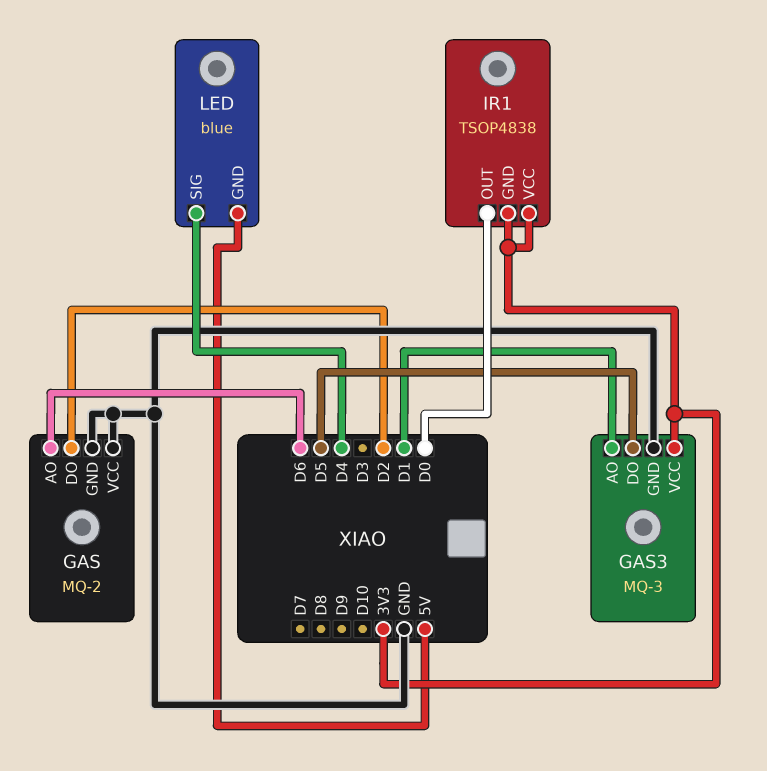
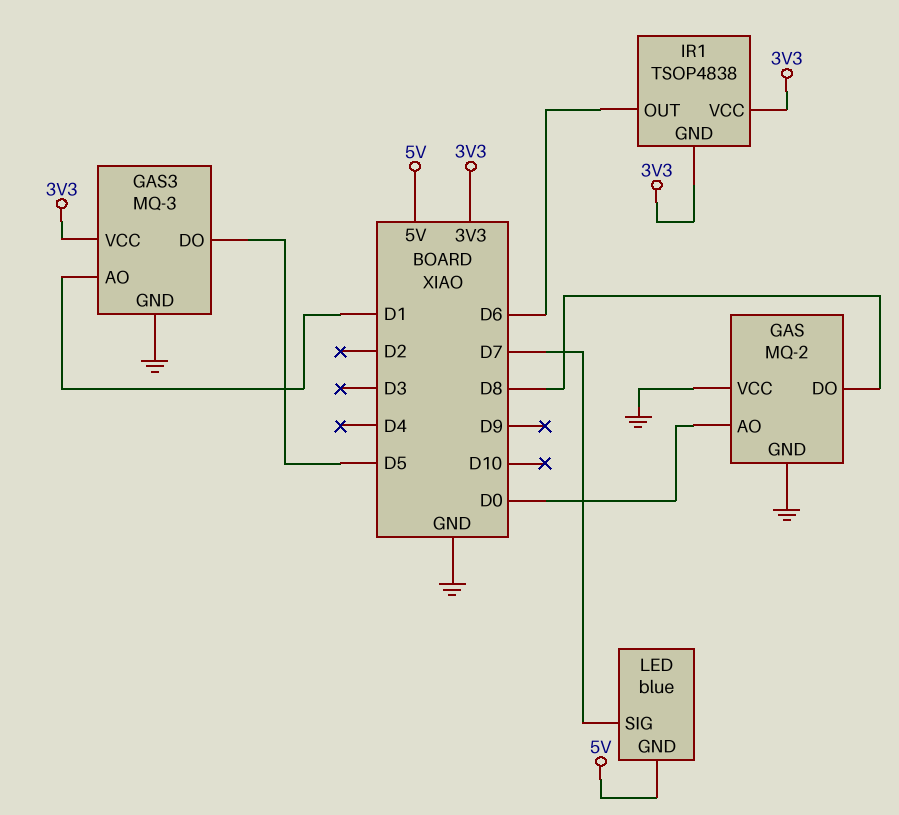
GAS pin AO: D6 -> D0
GAS pin DO: D2 -> D8
IR1 pin OUT: D0 -> D6
LED pin SIG: D4 -> D7

